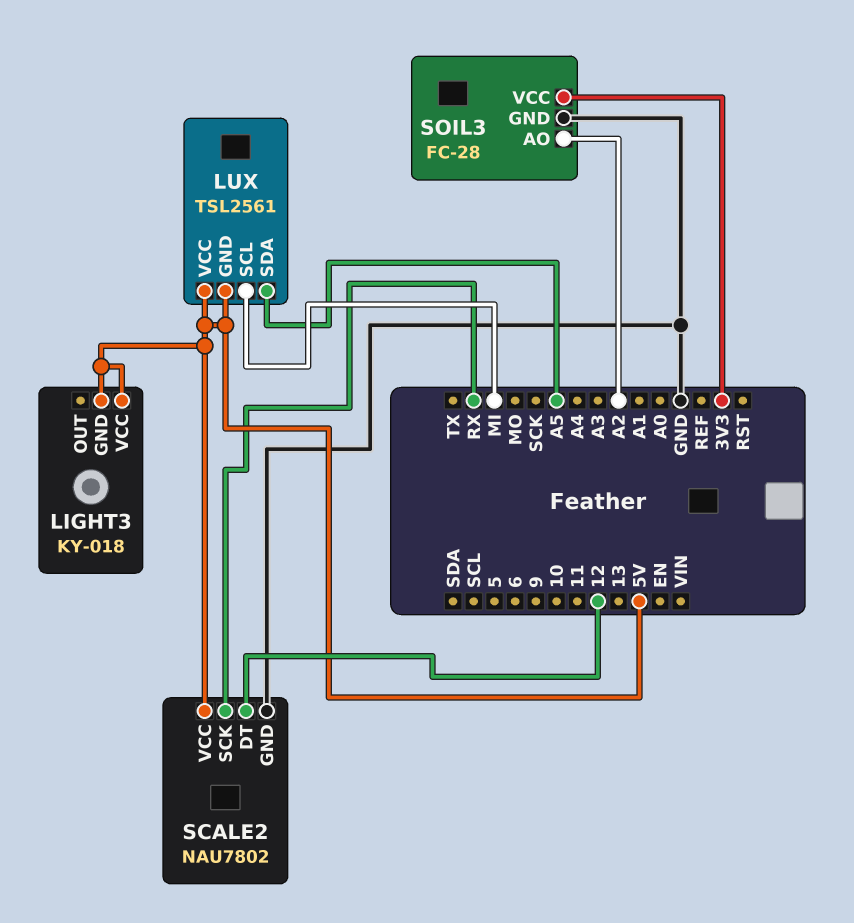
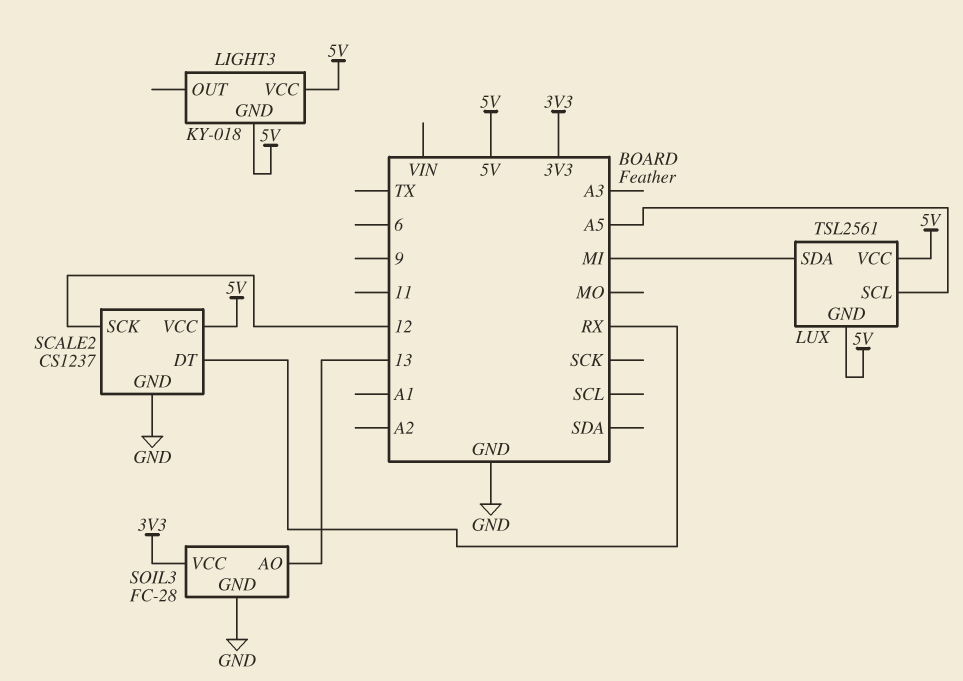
LUX pin SCL: MI -> A5
LUX pin SDA: A5 -> MI
SCALE2: NAU7802 -> CS1237
SCALE2 pin DT: 12 -> RX
SCALE2 pin SCK: RX -> 12
SOIL3 pin AO: A2 -> 13

